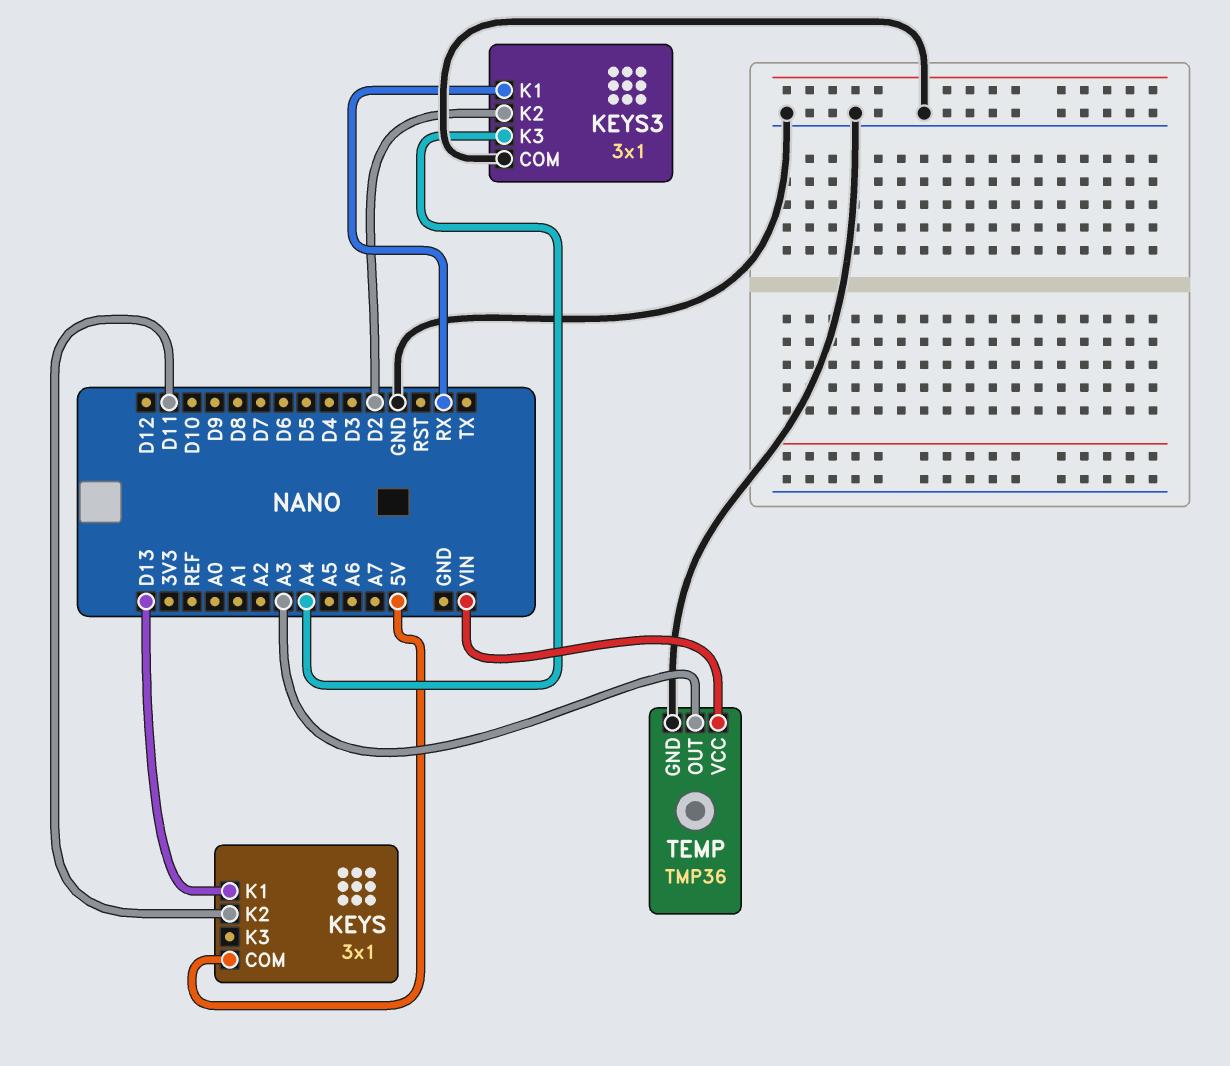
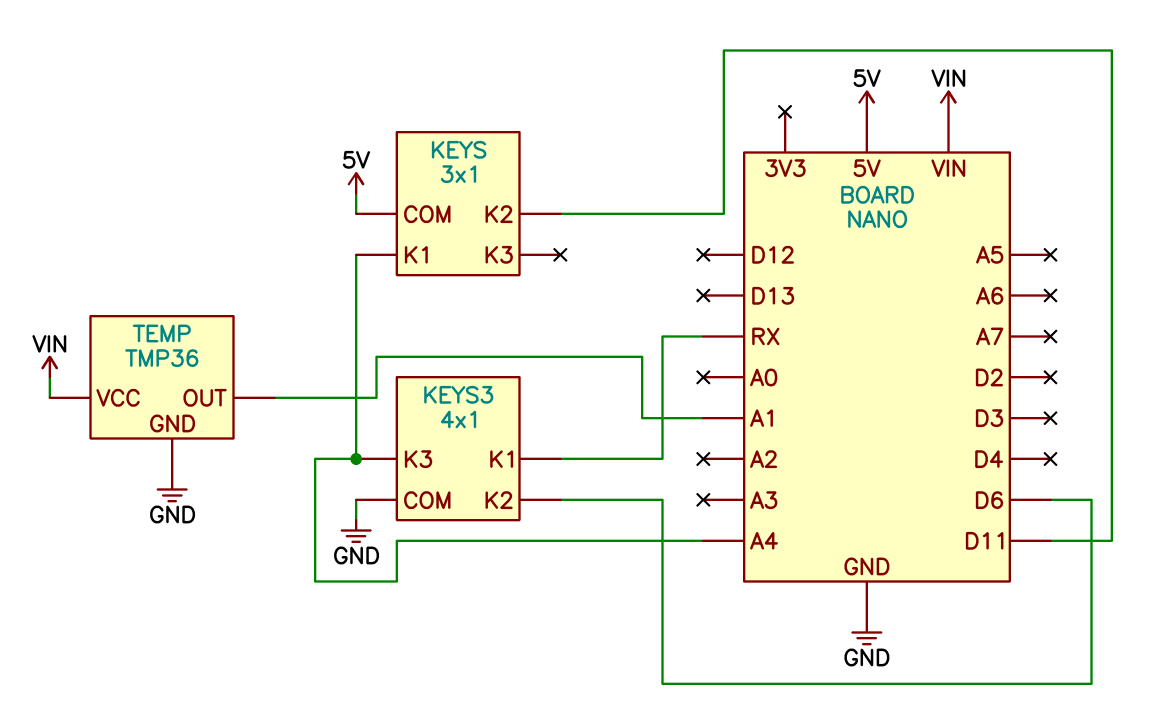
KEYS pin K1: D13 -> A4
KEYS3: 3x1 -> 4x1
KEYS3 pin K2: D2 -> D6
TEMP pin OUT: A3 -> A1

